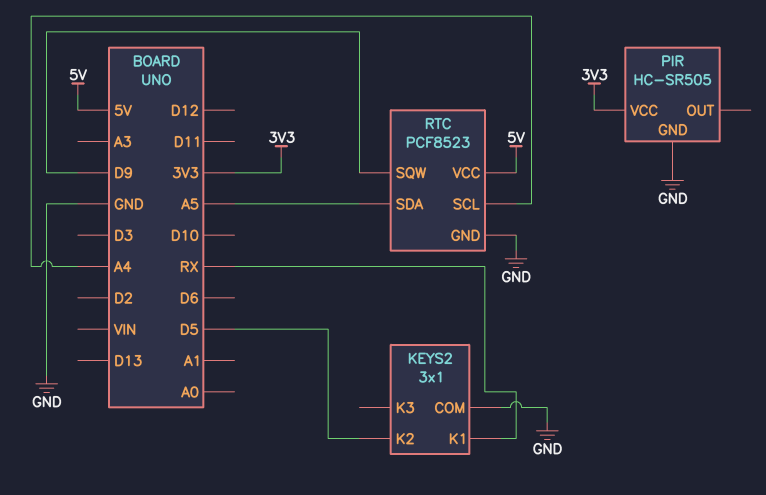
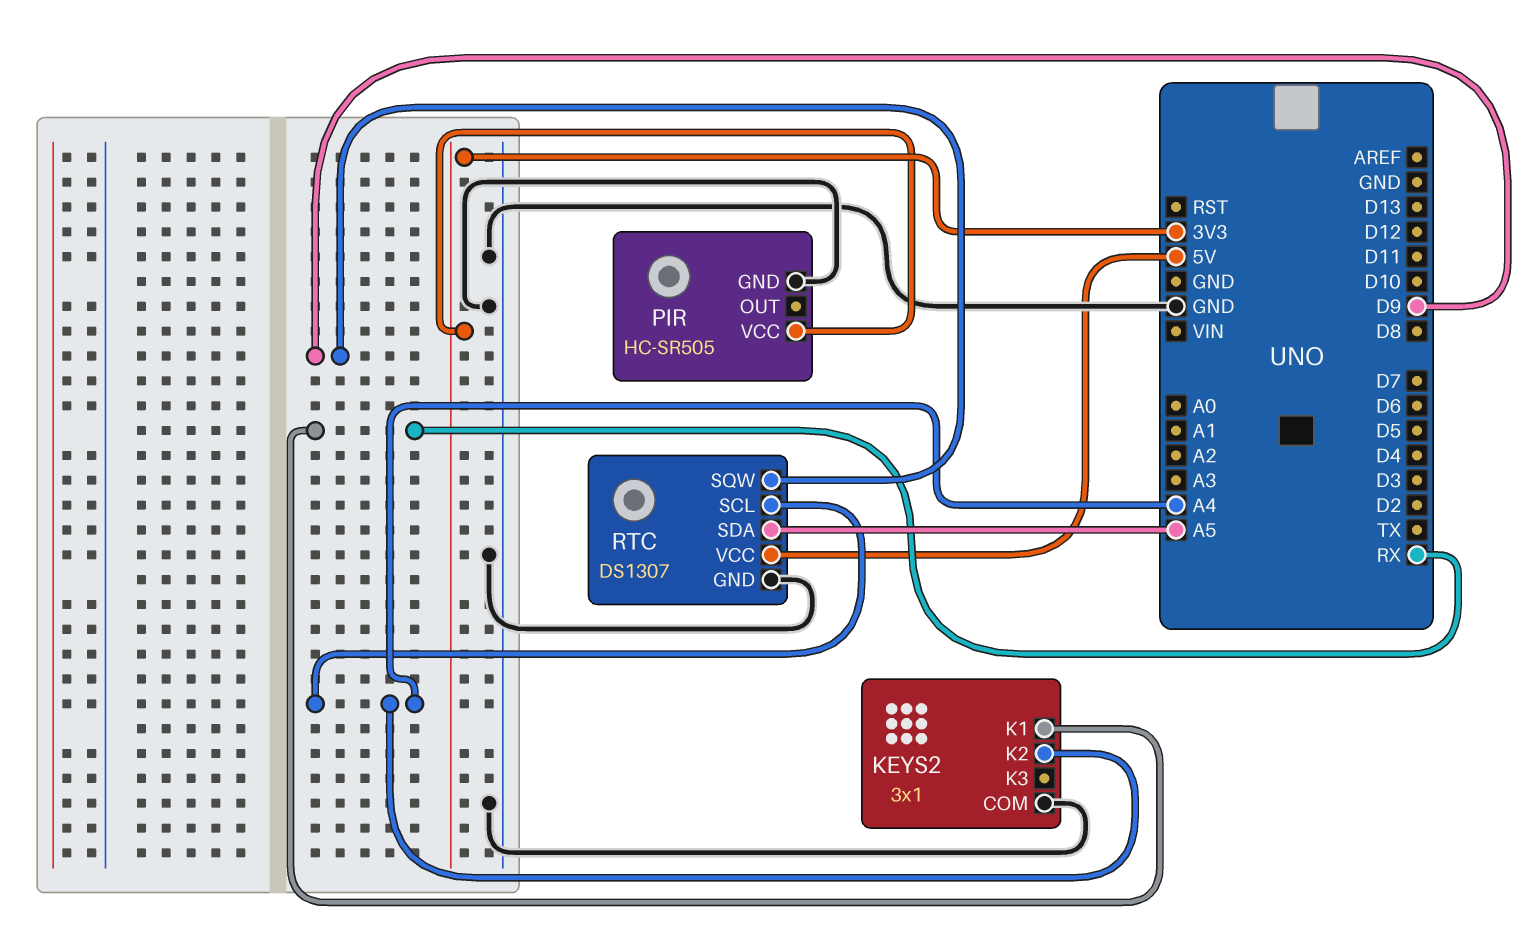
KEYS2 pin K2: D5 -> A4
RTC: PCF8523 -> DS1307

